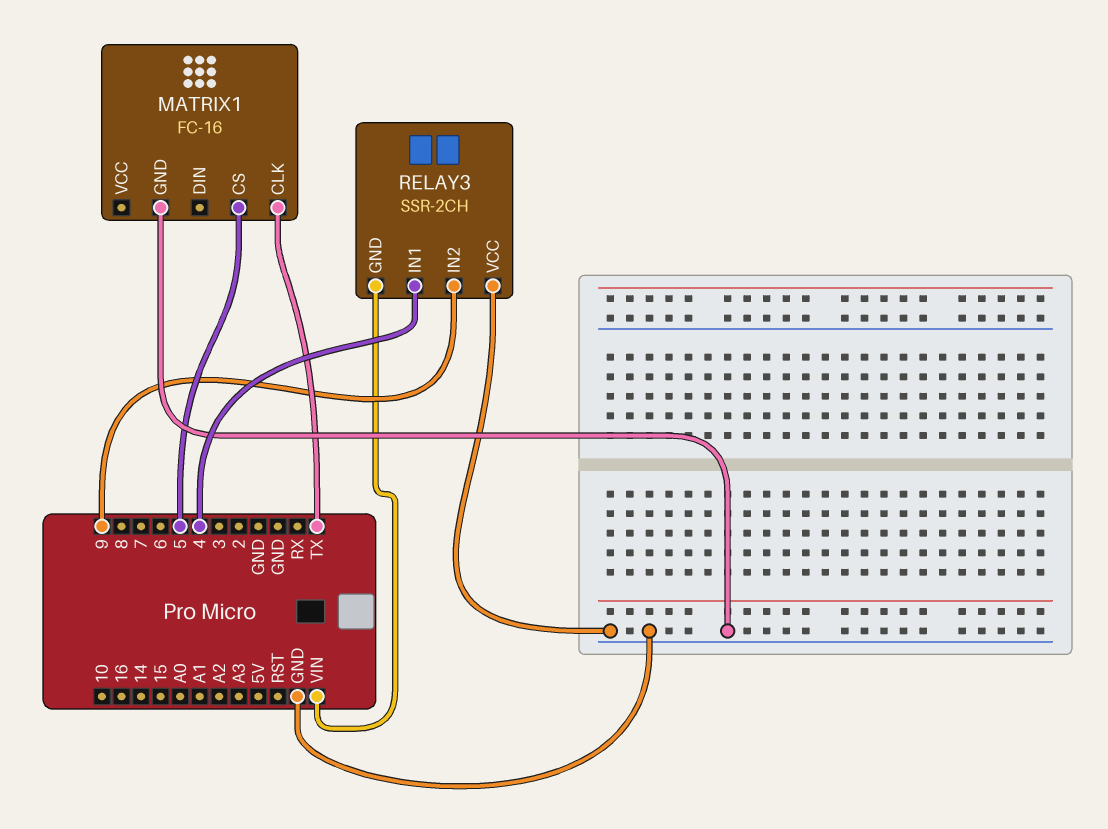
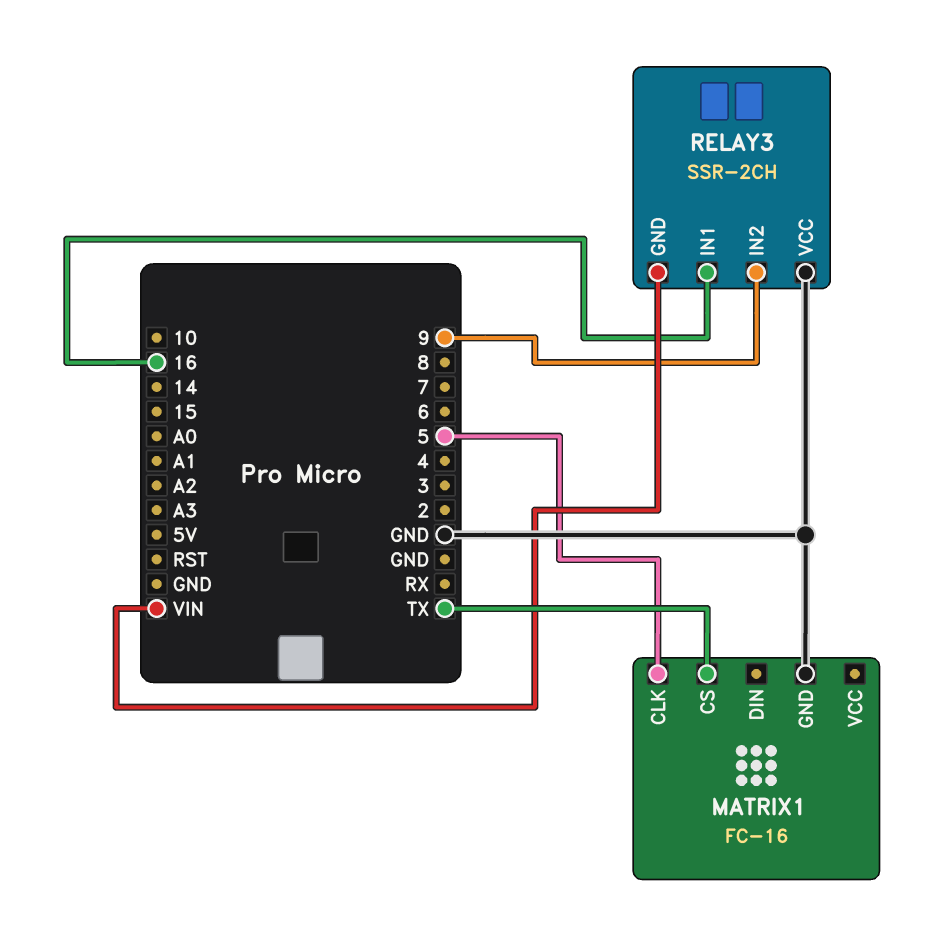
MATRIX1 pin CLK: TX -> 5
MATRIX1 pin CS: 5 -> TX
RELAY3 pin IN1: 4 -> 16

